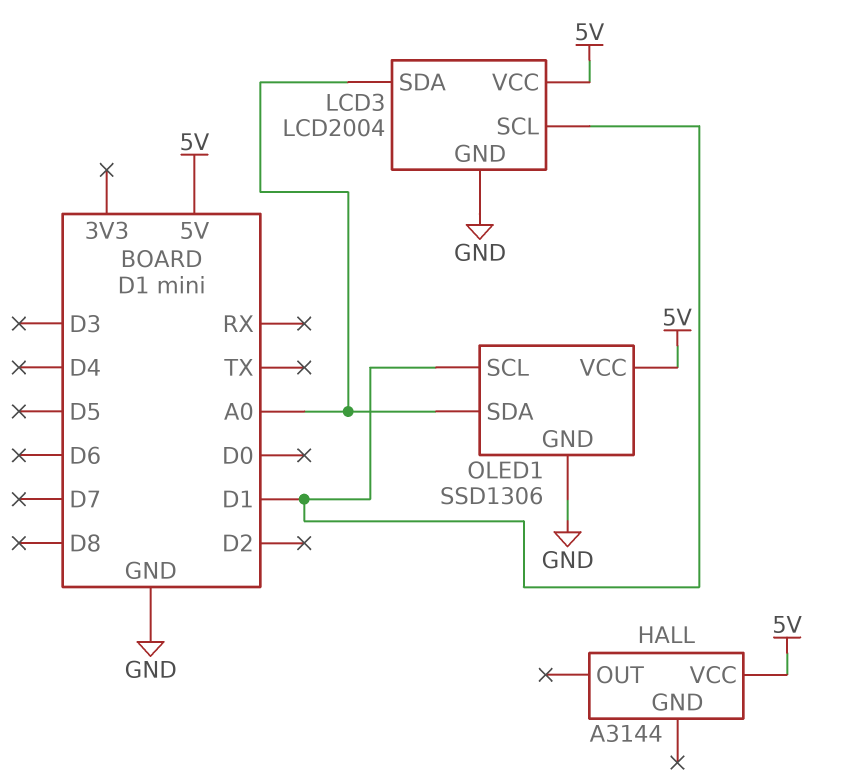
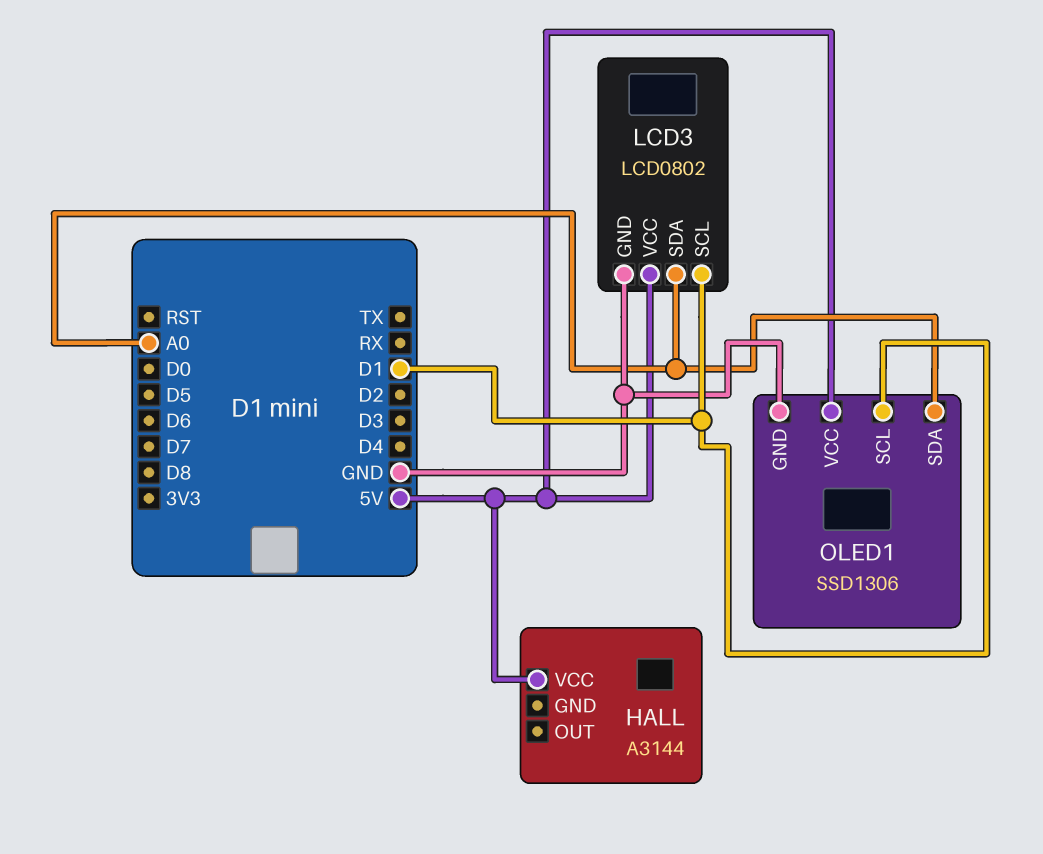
LCD3: LCD2004 -> LCD0802

